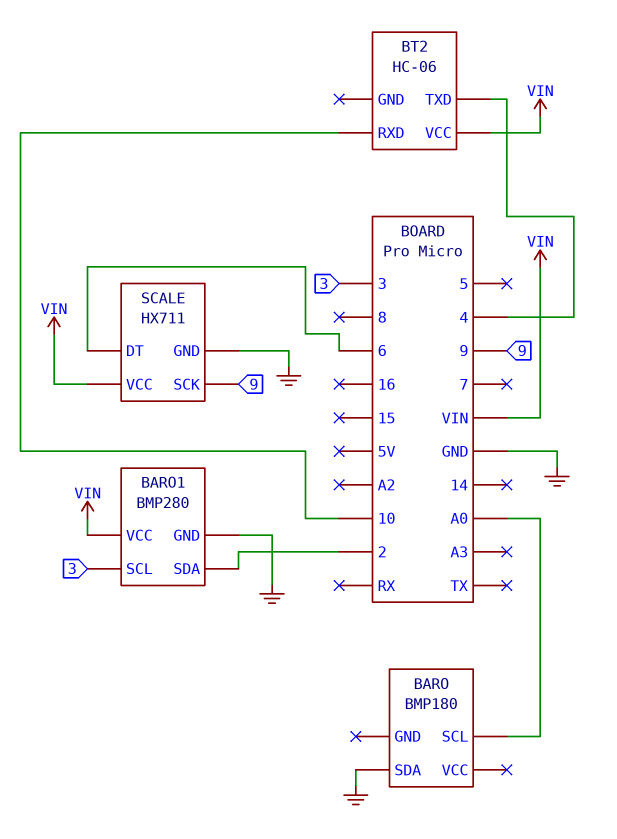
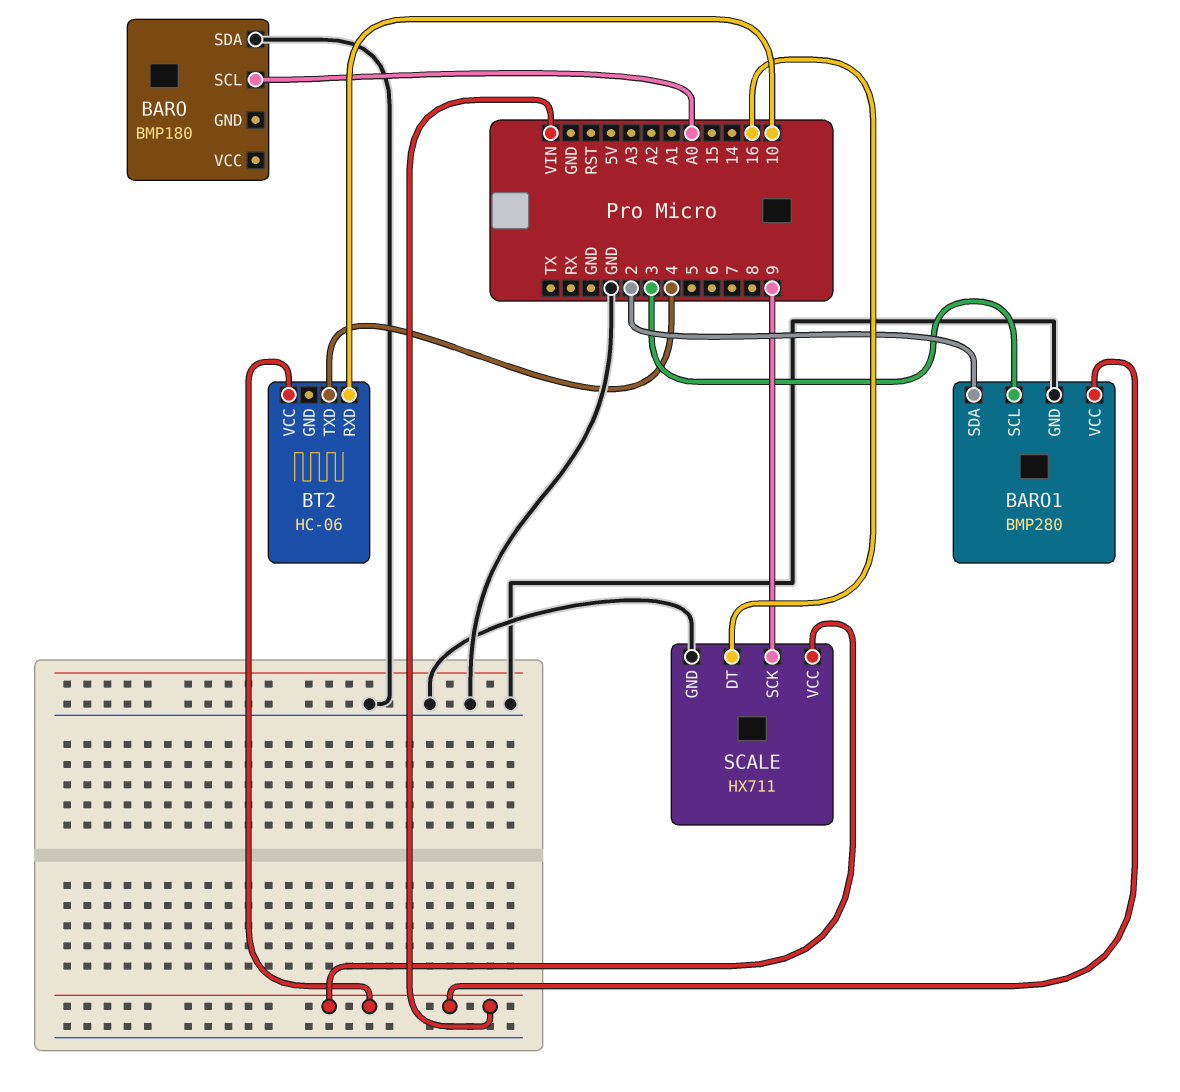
SCALE pin DT: 6 -> 16

